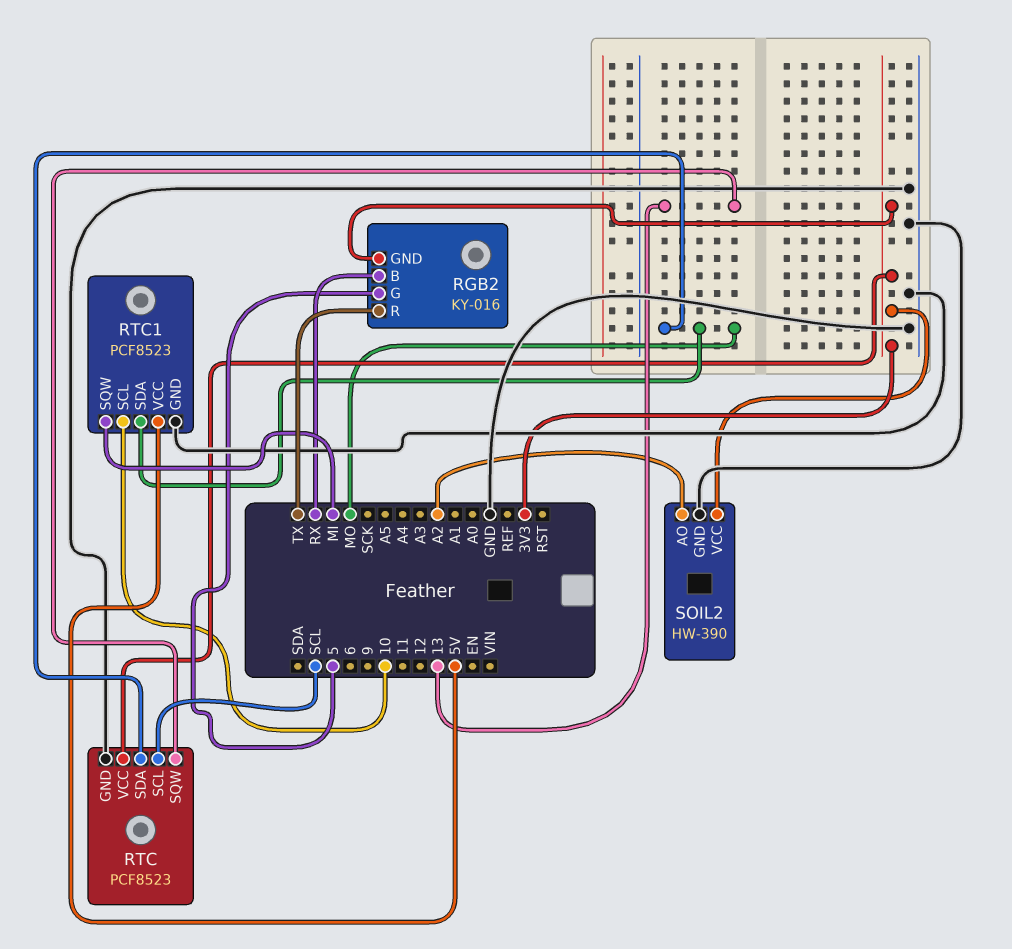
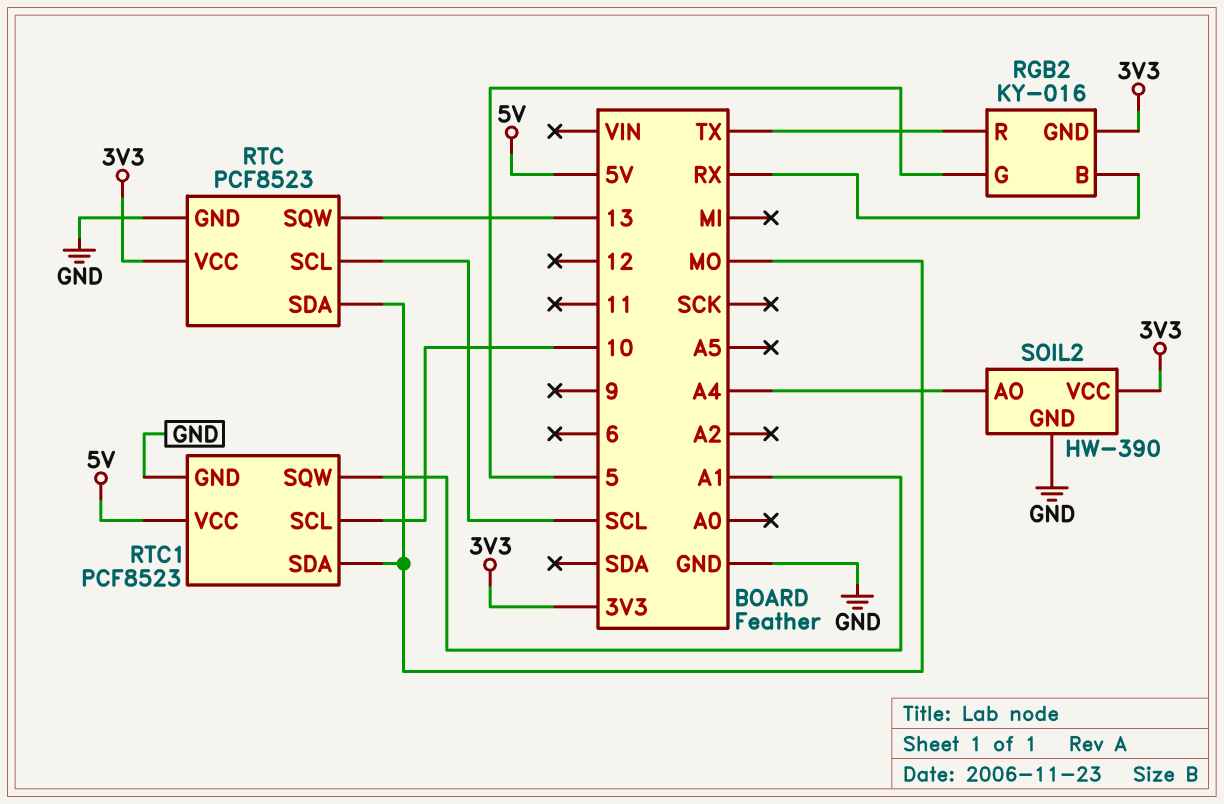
RTC1 pin SQW: MI -> A1
SOIL2 pin AO: A2 -> A4

